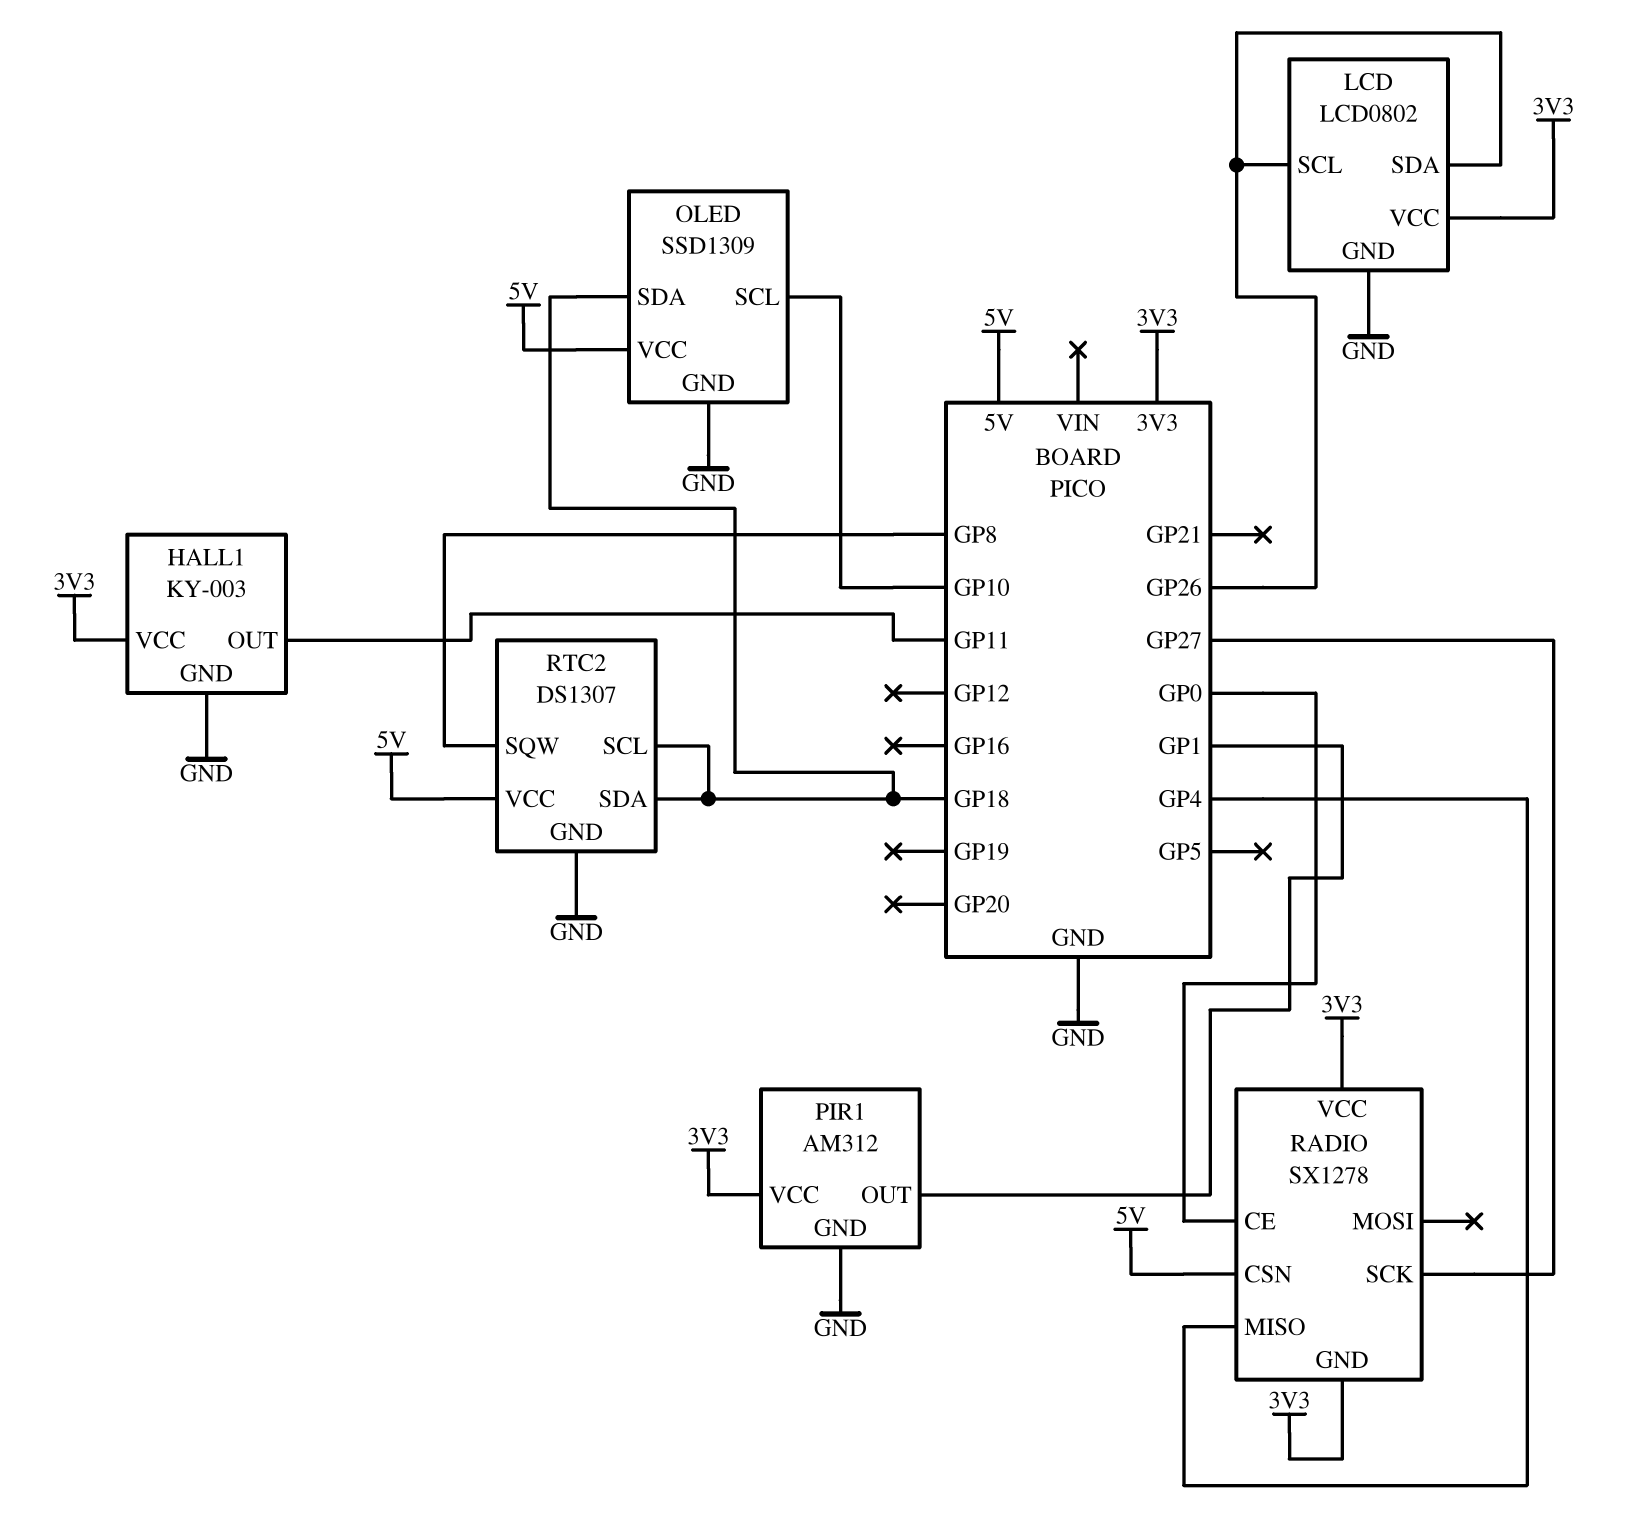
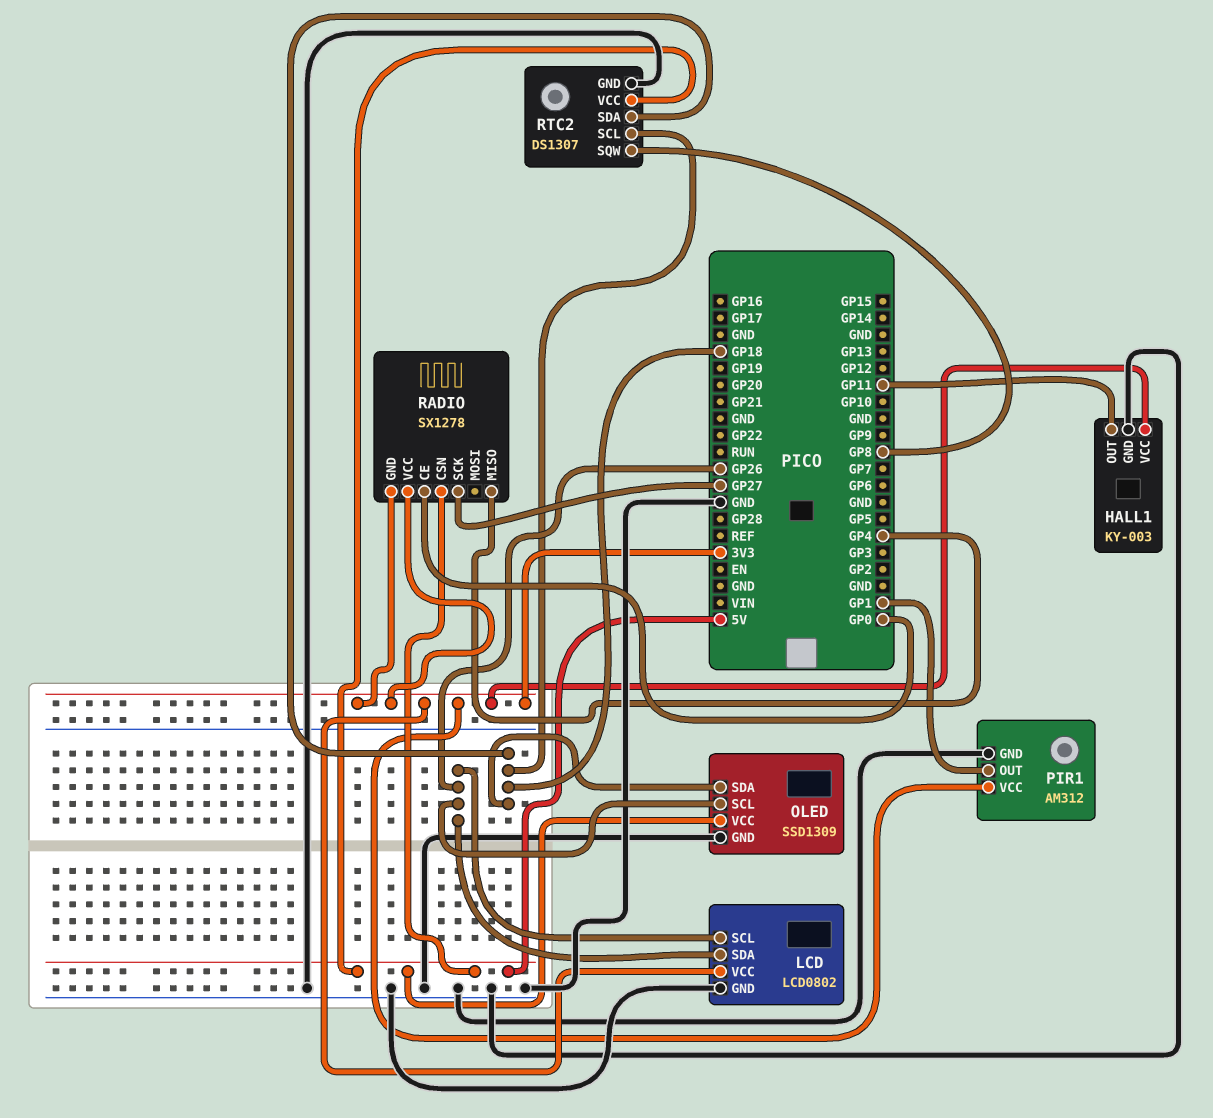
OLED pin SCL: GP10 -> GP26

